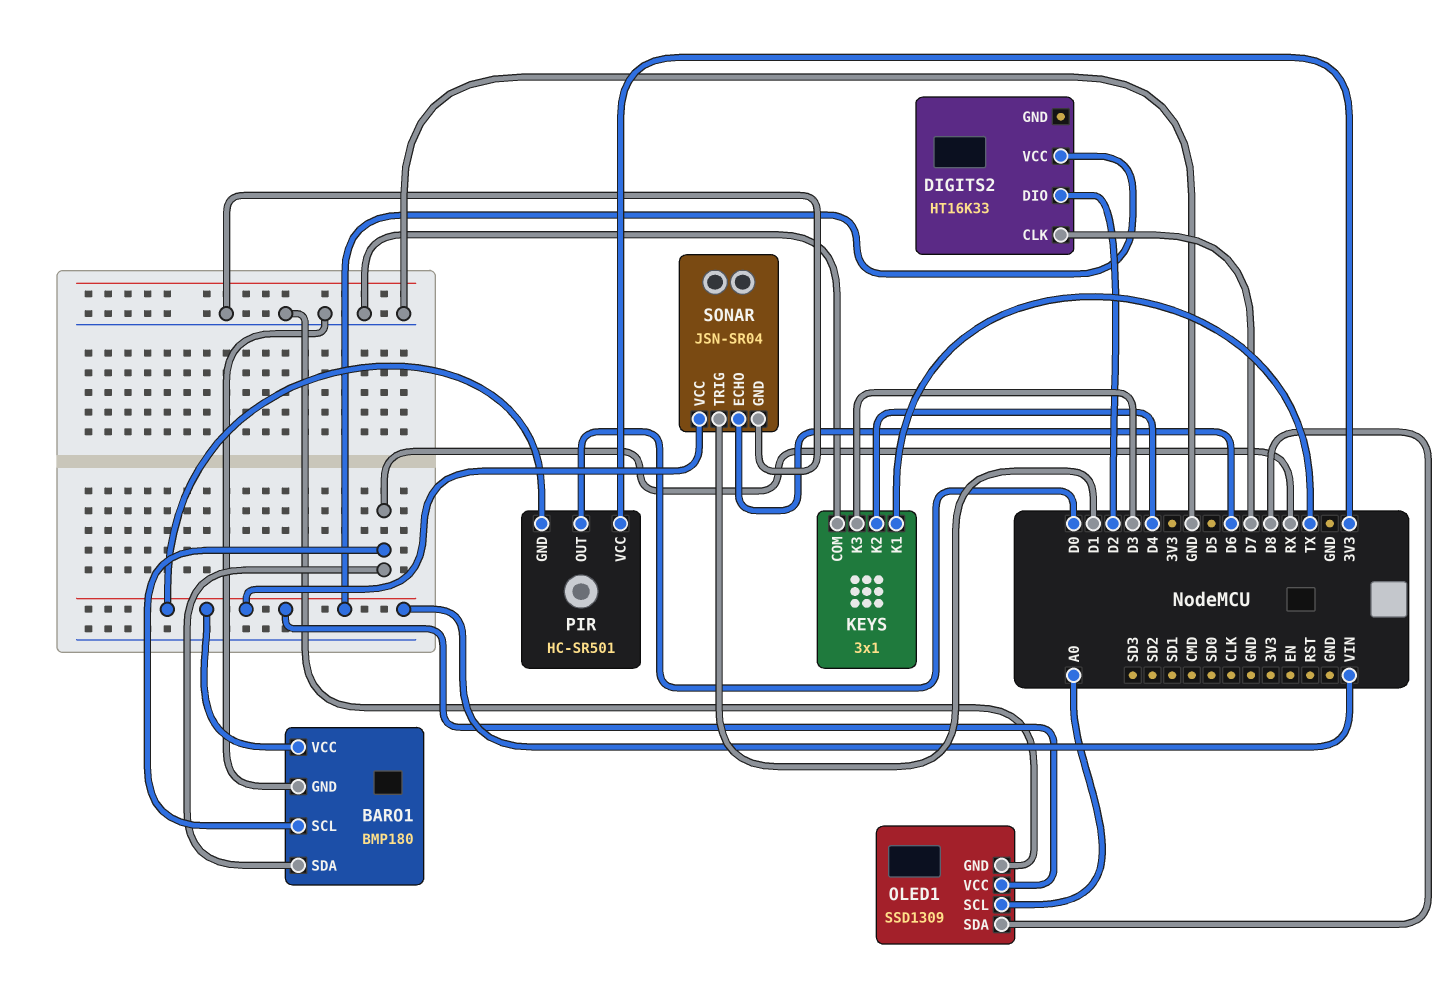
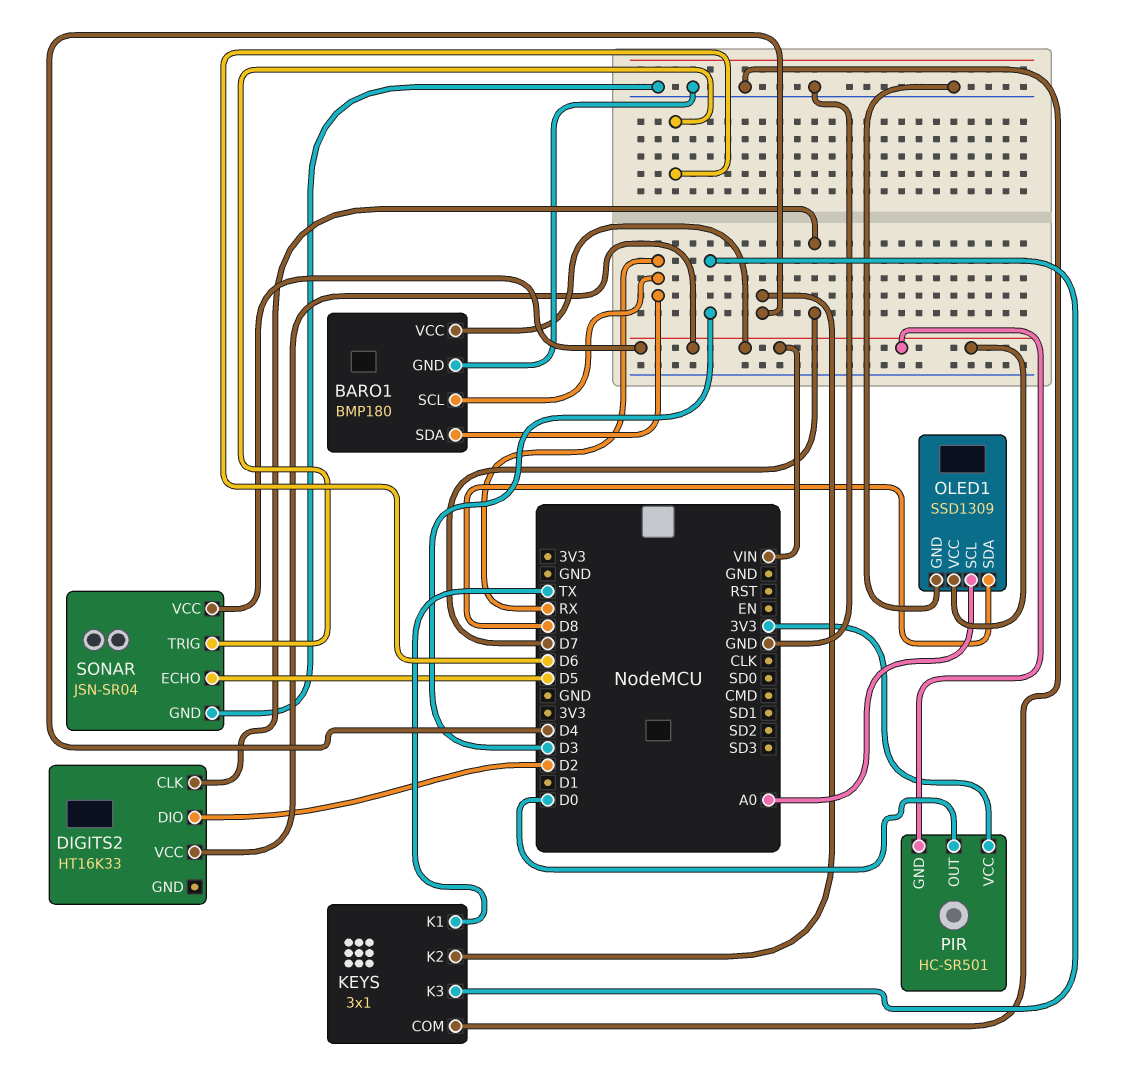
SONAR pin ECHO: D6 -> D5
SONAR pin TRIG: D1 -> D6

